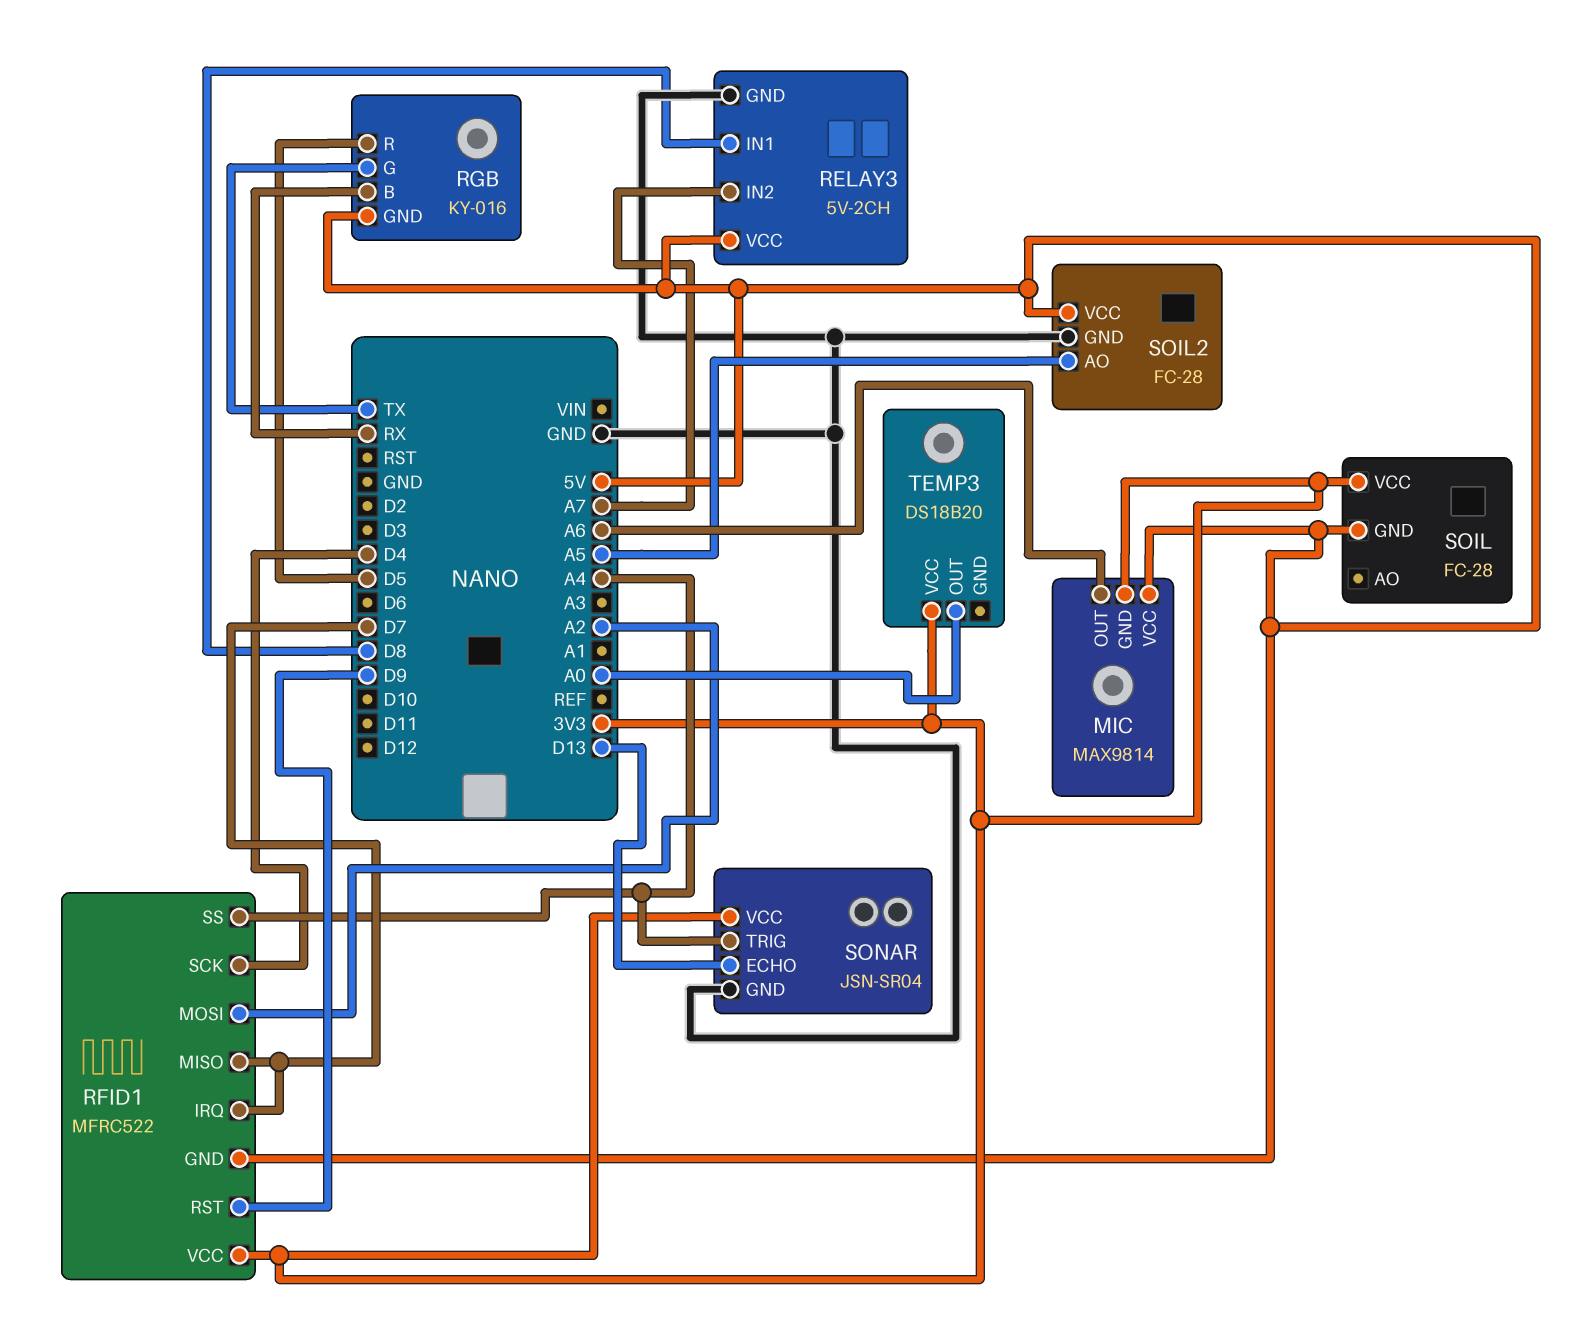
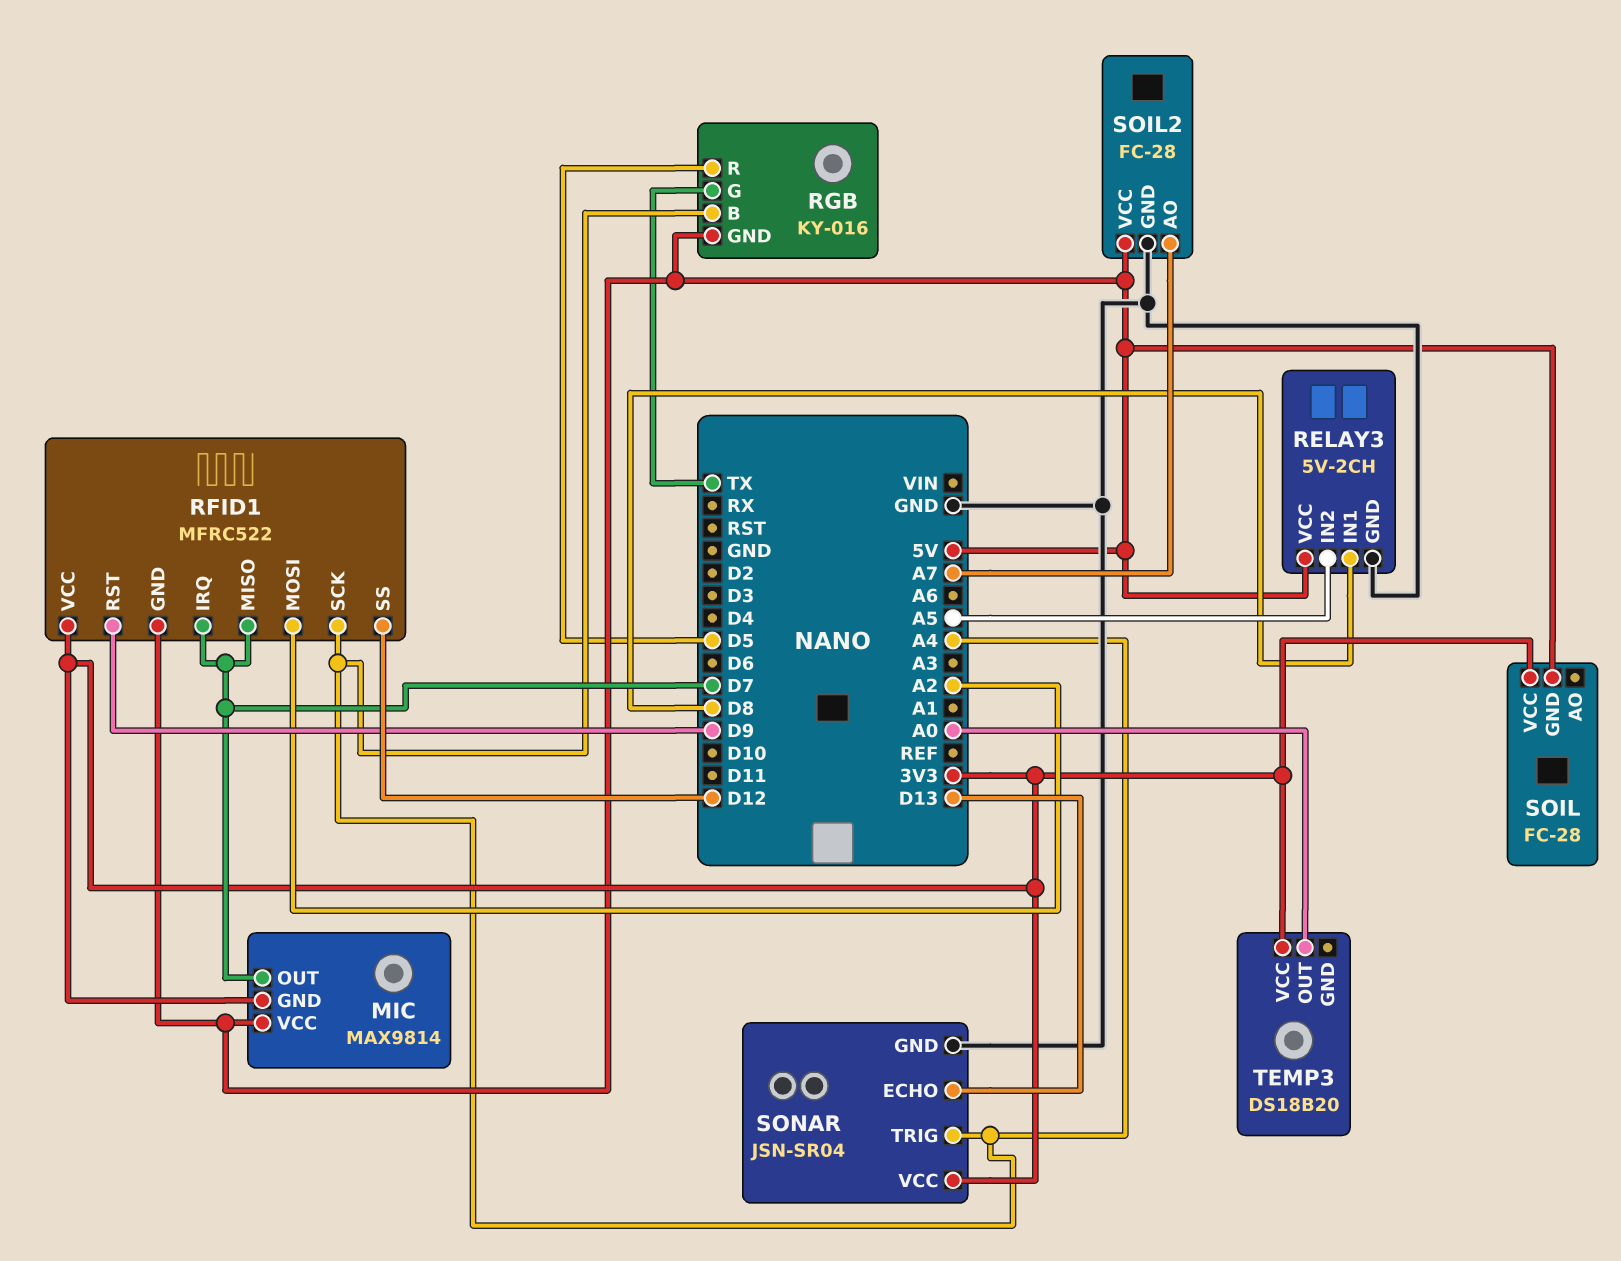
MIC pin OUT: A6 -> D7
RELAY3 pin IN2: A7 -> A5
RFID1 pin SCK: D4 -> A4
RFID1 pin SS: A4 -> D12
RGB pin B: RX -> A4
SOIL2 pin AO: A5 -> A7

